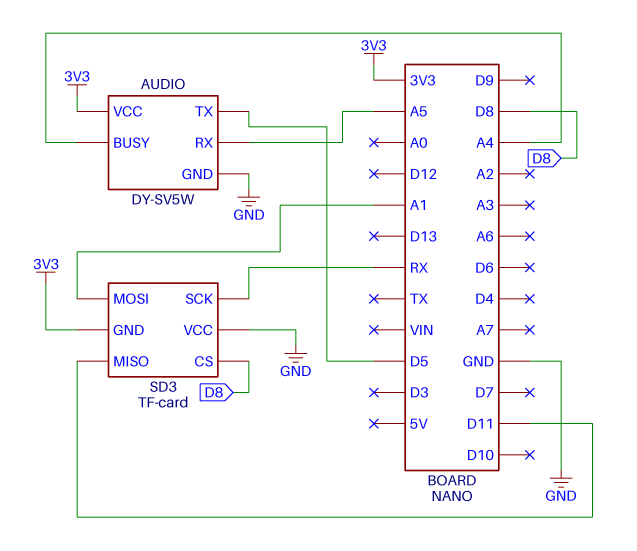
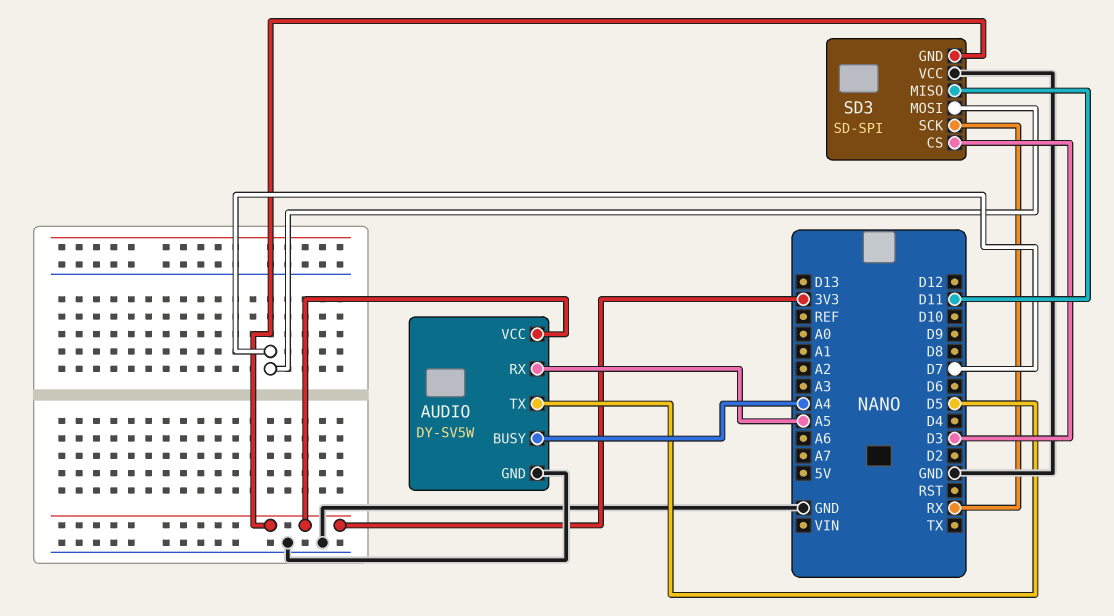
SD3: TF-card -> SD-SPI
SD3 pin CS: D8 -> D3
SD3 pin MOSI: A1 -> D7

